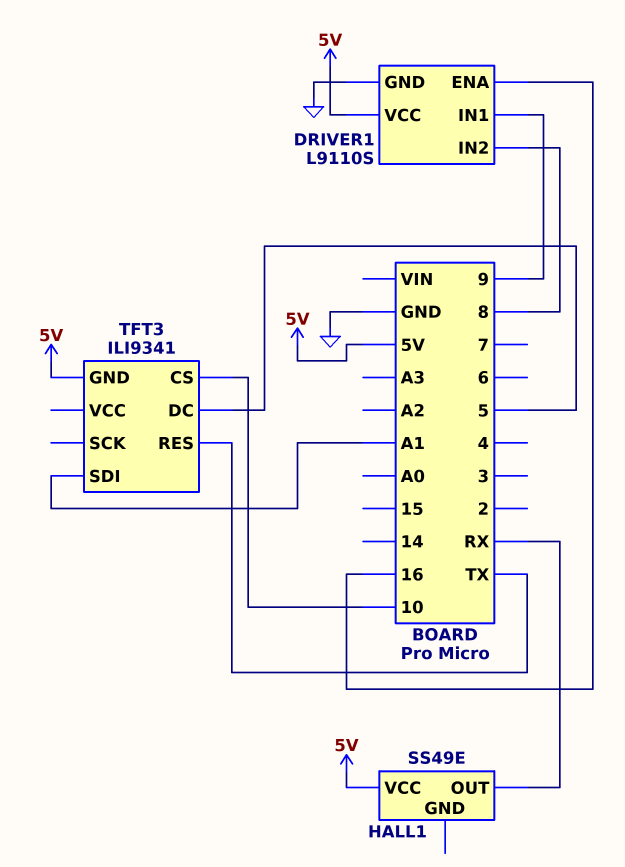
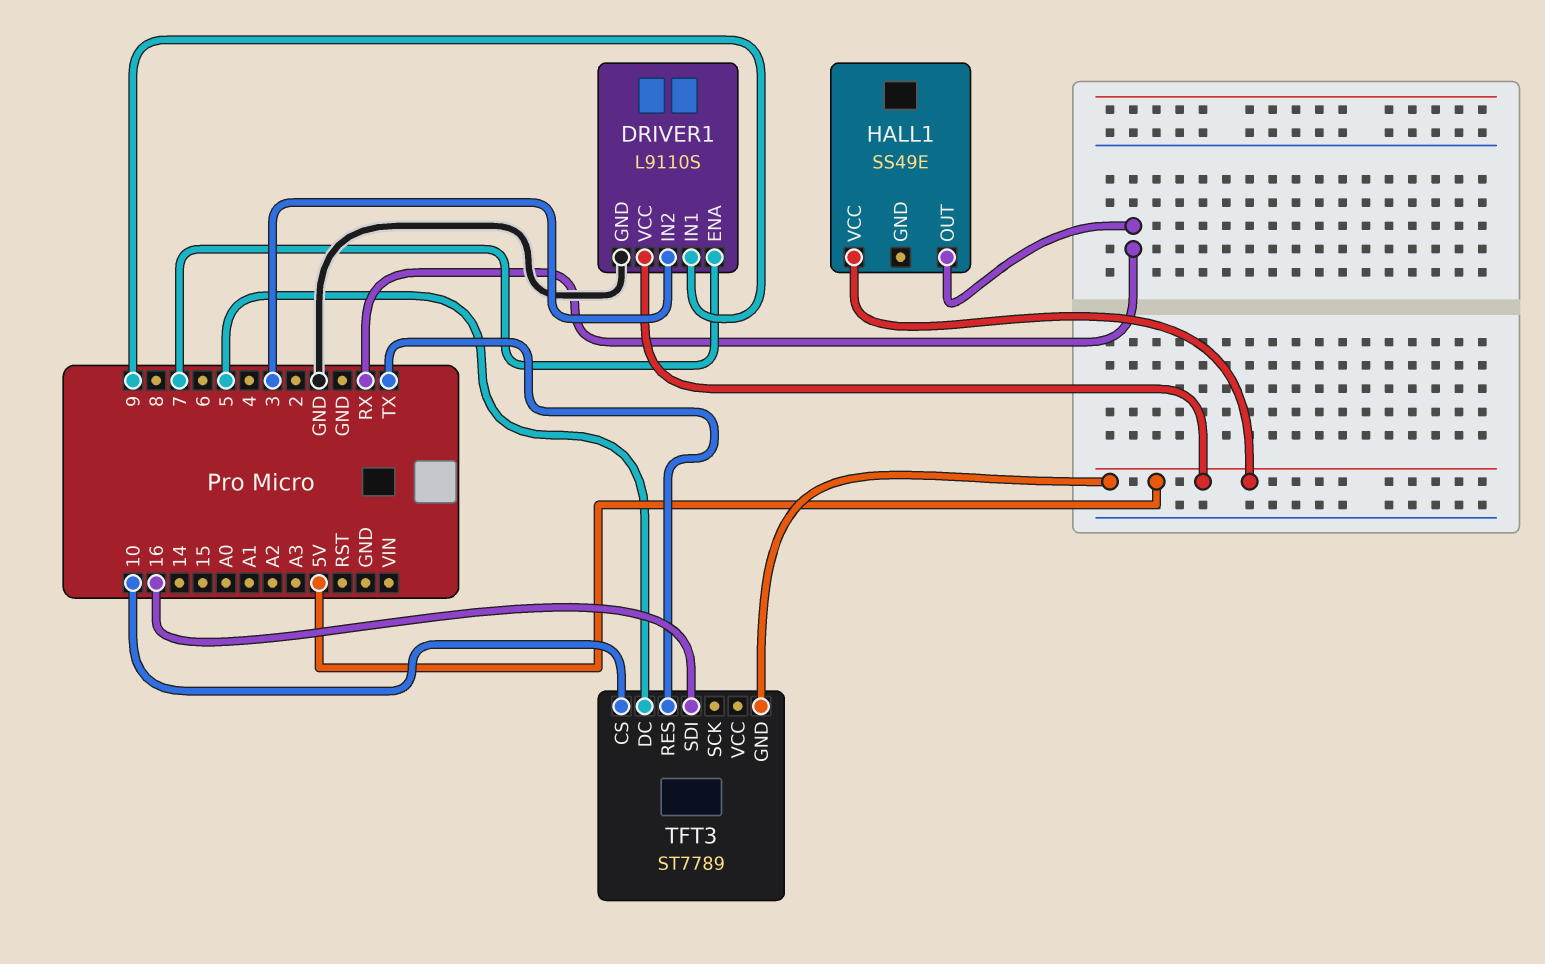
DRIVER1 pin ENA: 16 -> 7
DRIVER1 pin IN2: 8 -> 3
TFT3: ILI9341 -> ST7789
TFT3 pin SDI: A1 -> 16

